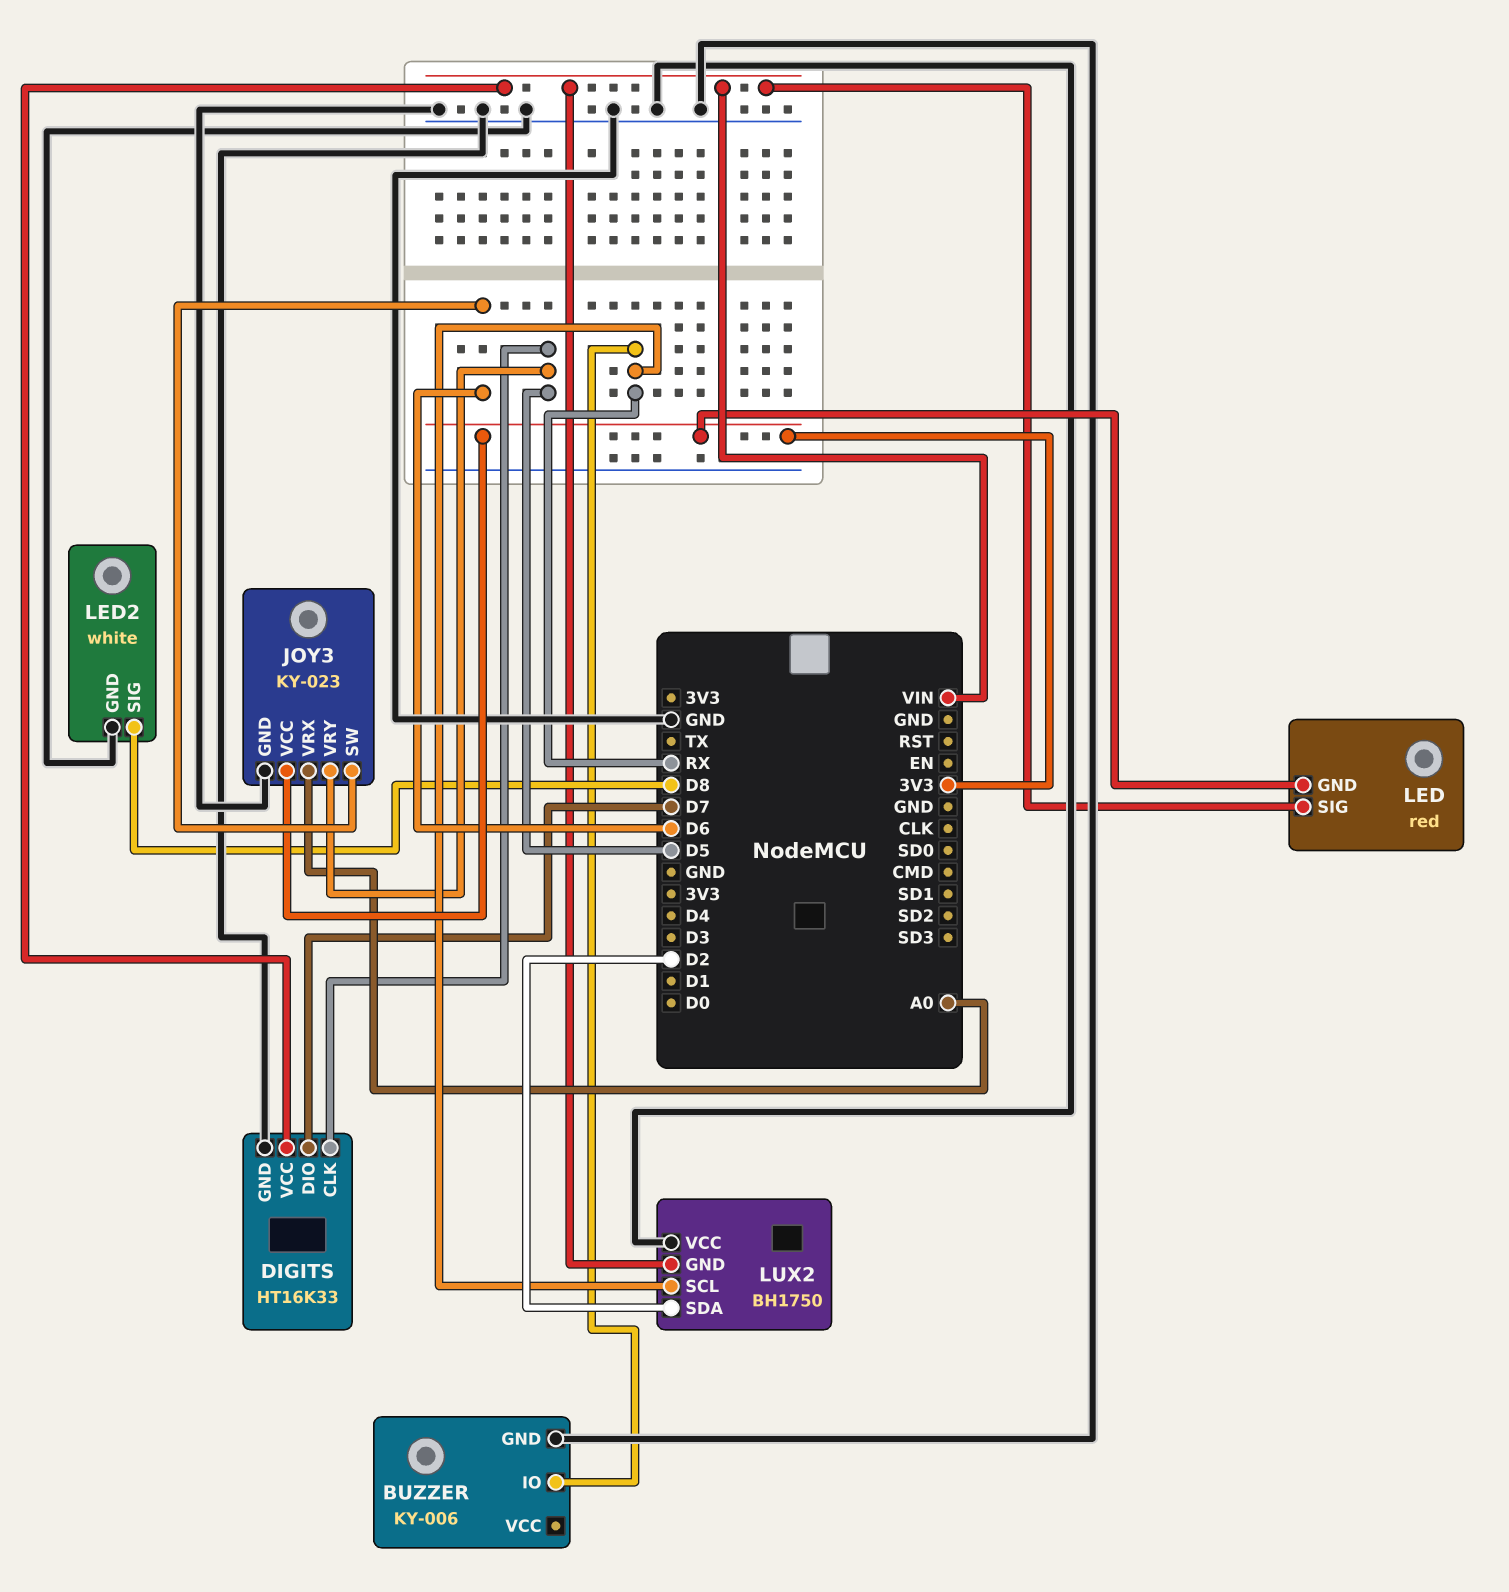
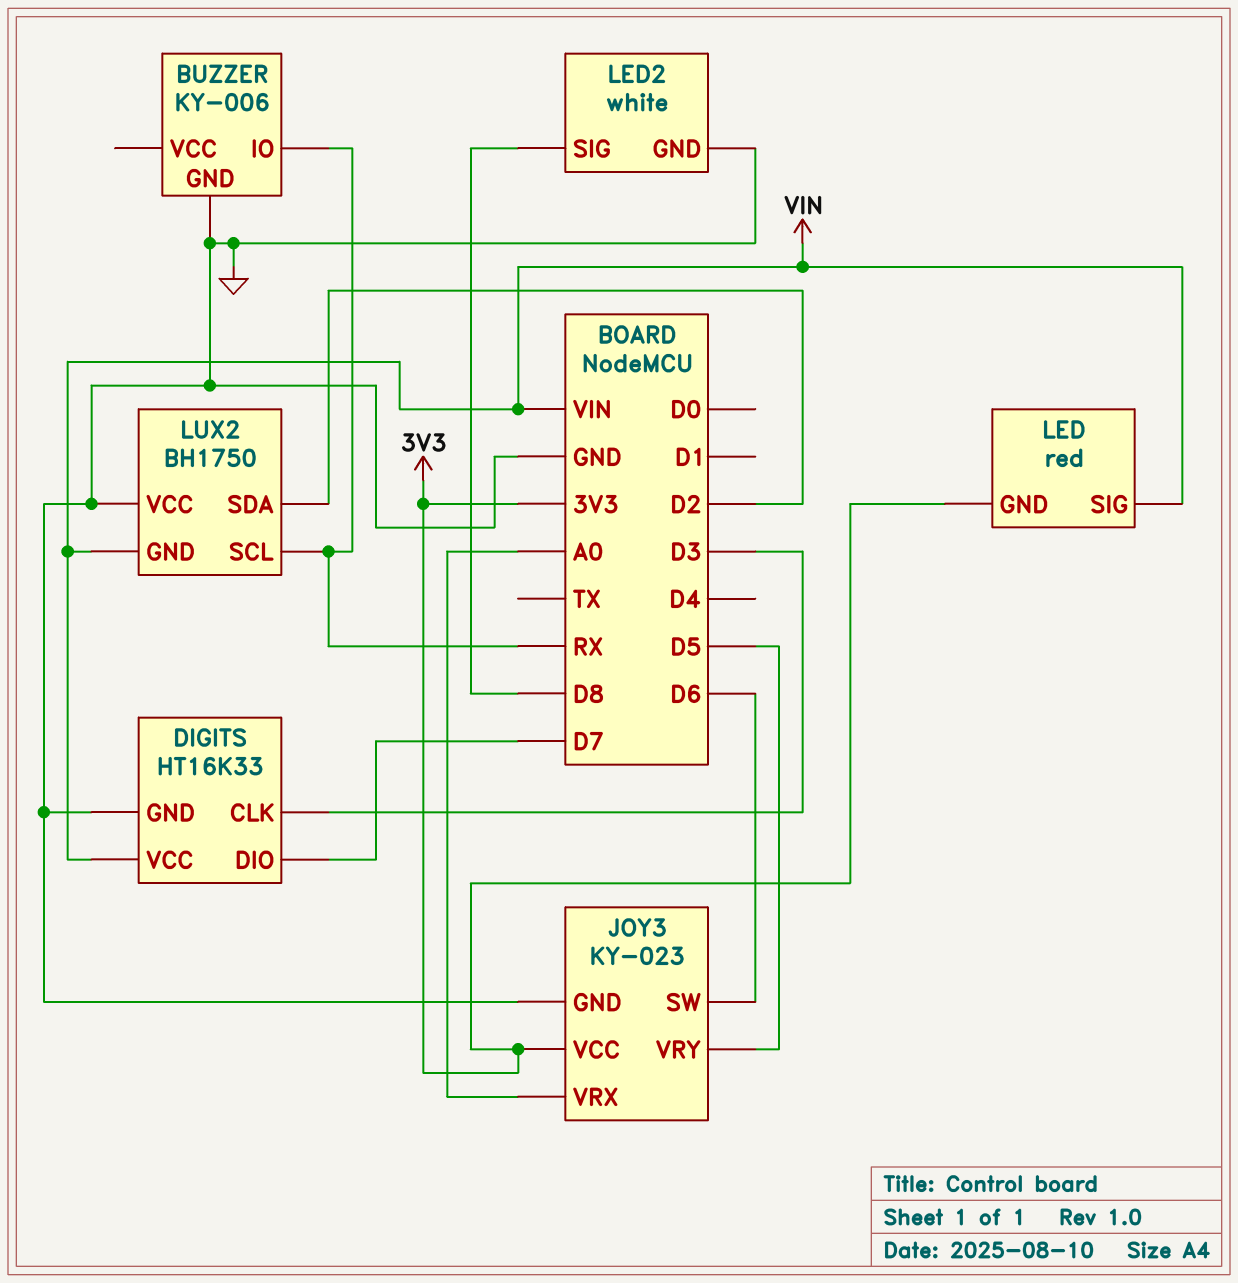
DIGITS pin CLK: D5 -> D3

